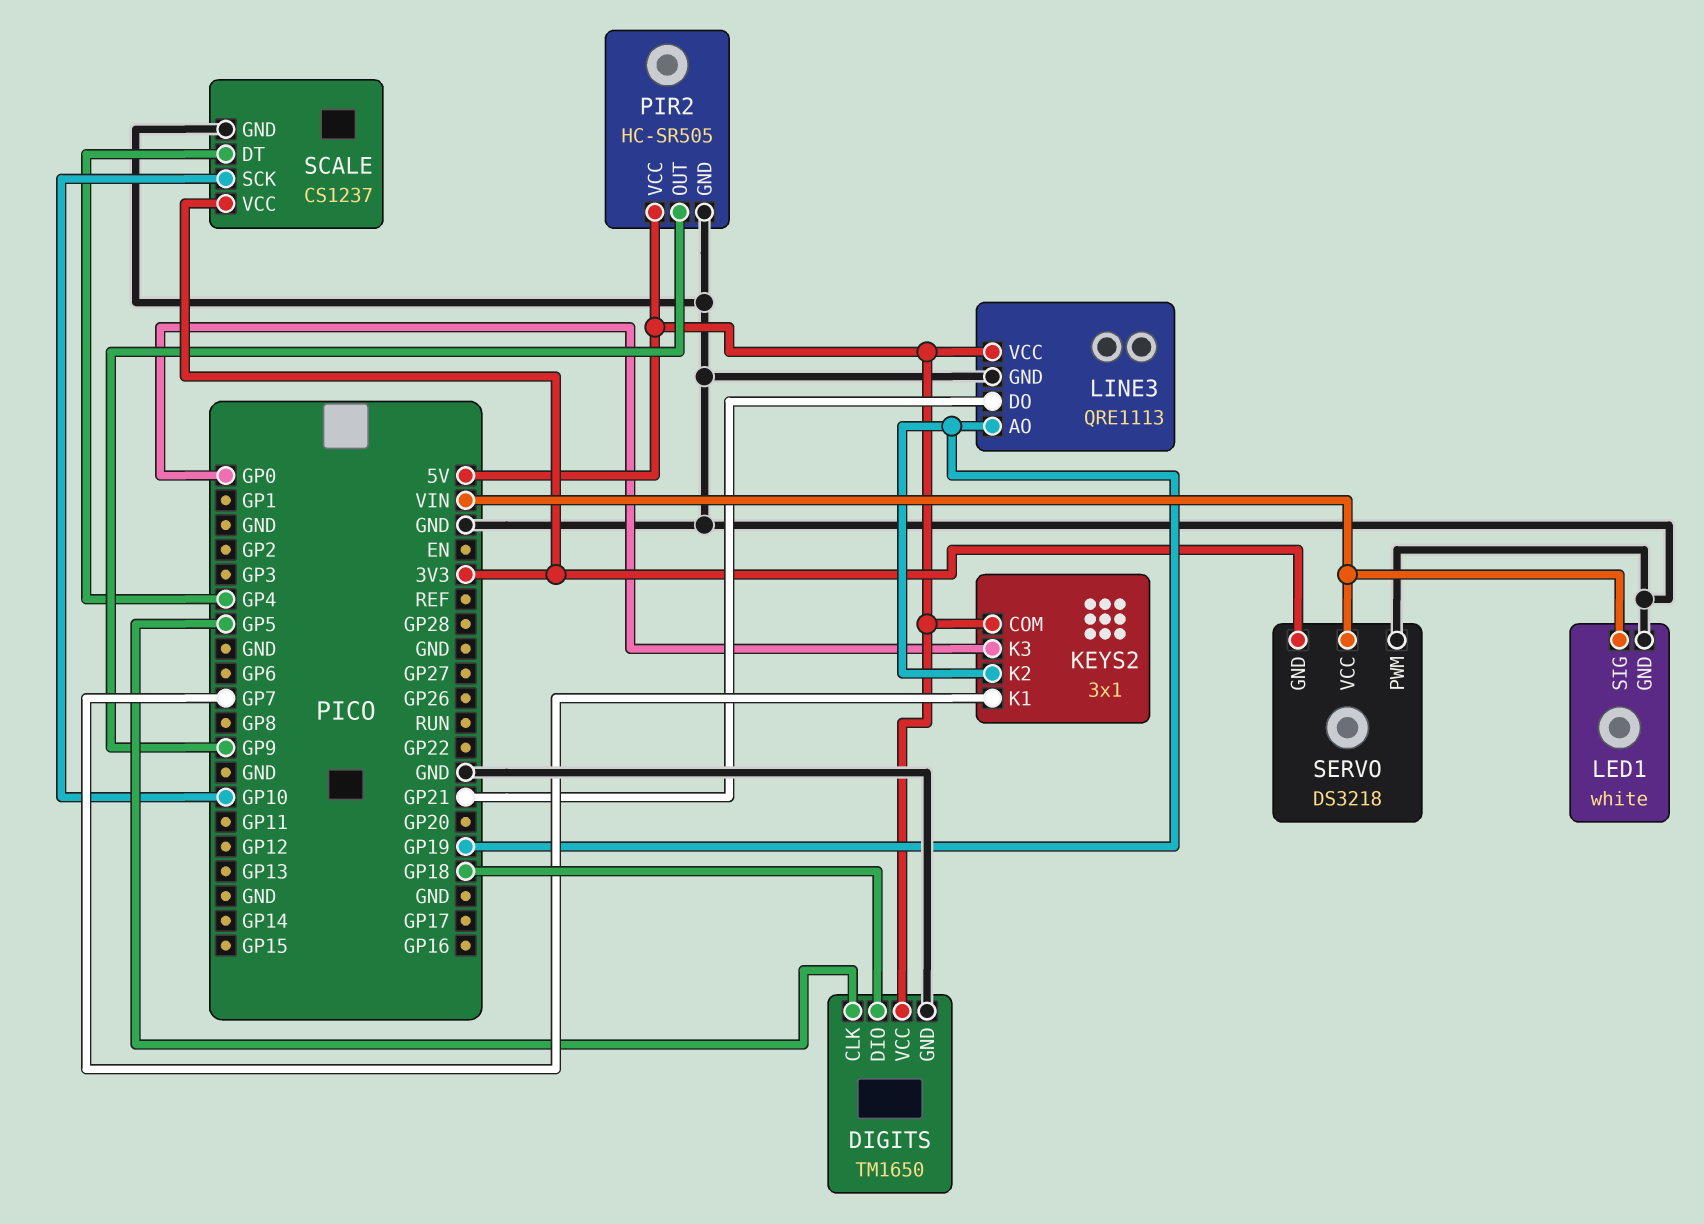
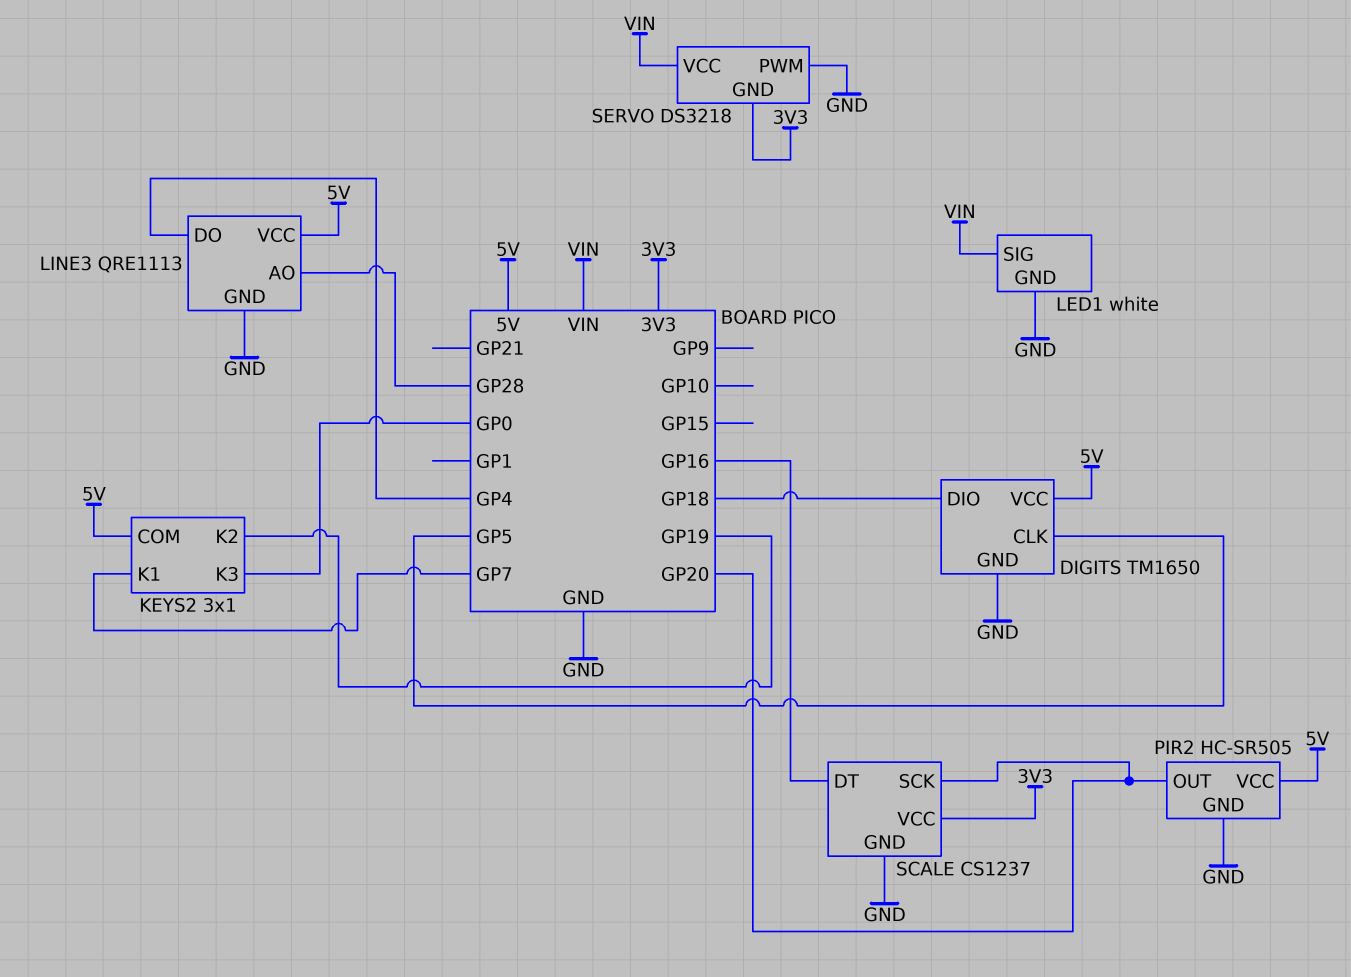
LINE3 pin AO: GP19 -> GP28
LINE3 pin DO: GP21 -> GP4
PIR2 pin OUT: GP9 -> GP20
SCALE pin DT: GP4 -> GP16
SCALE pin SCK: GP10 -> GP20

